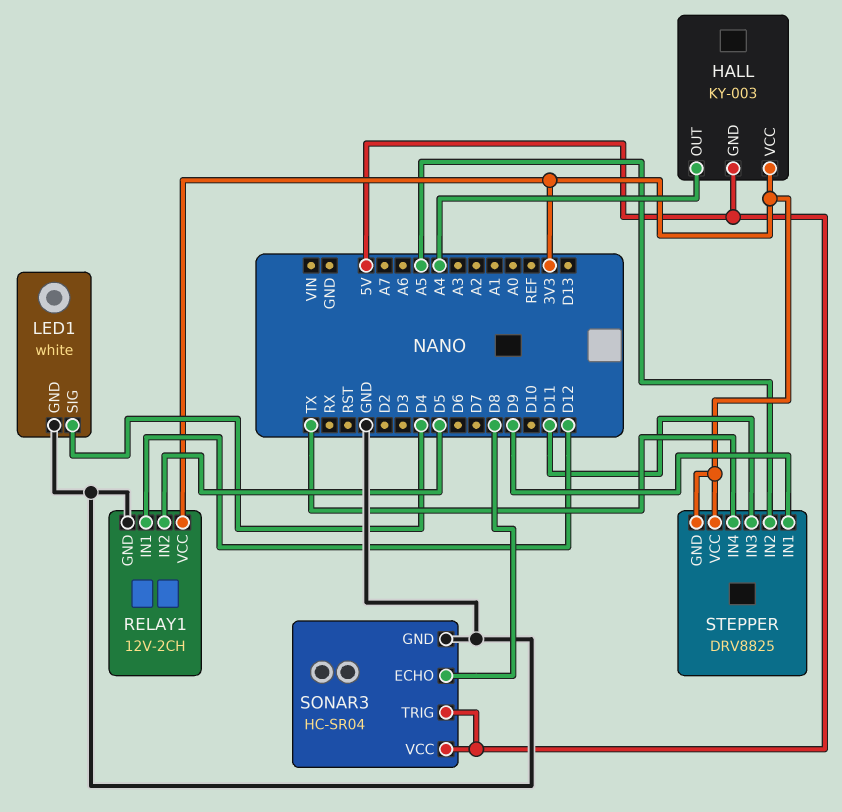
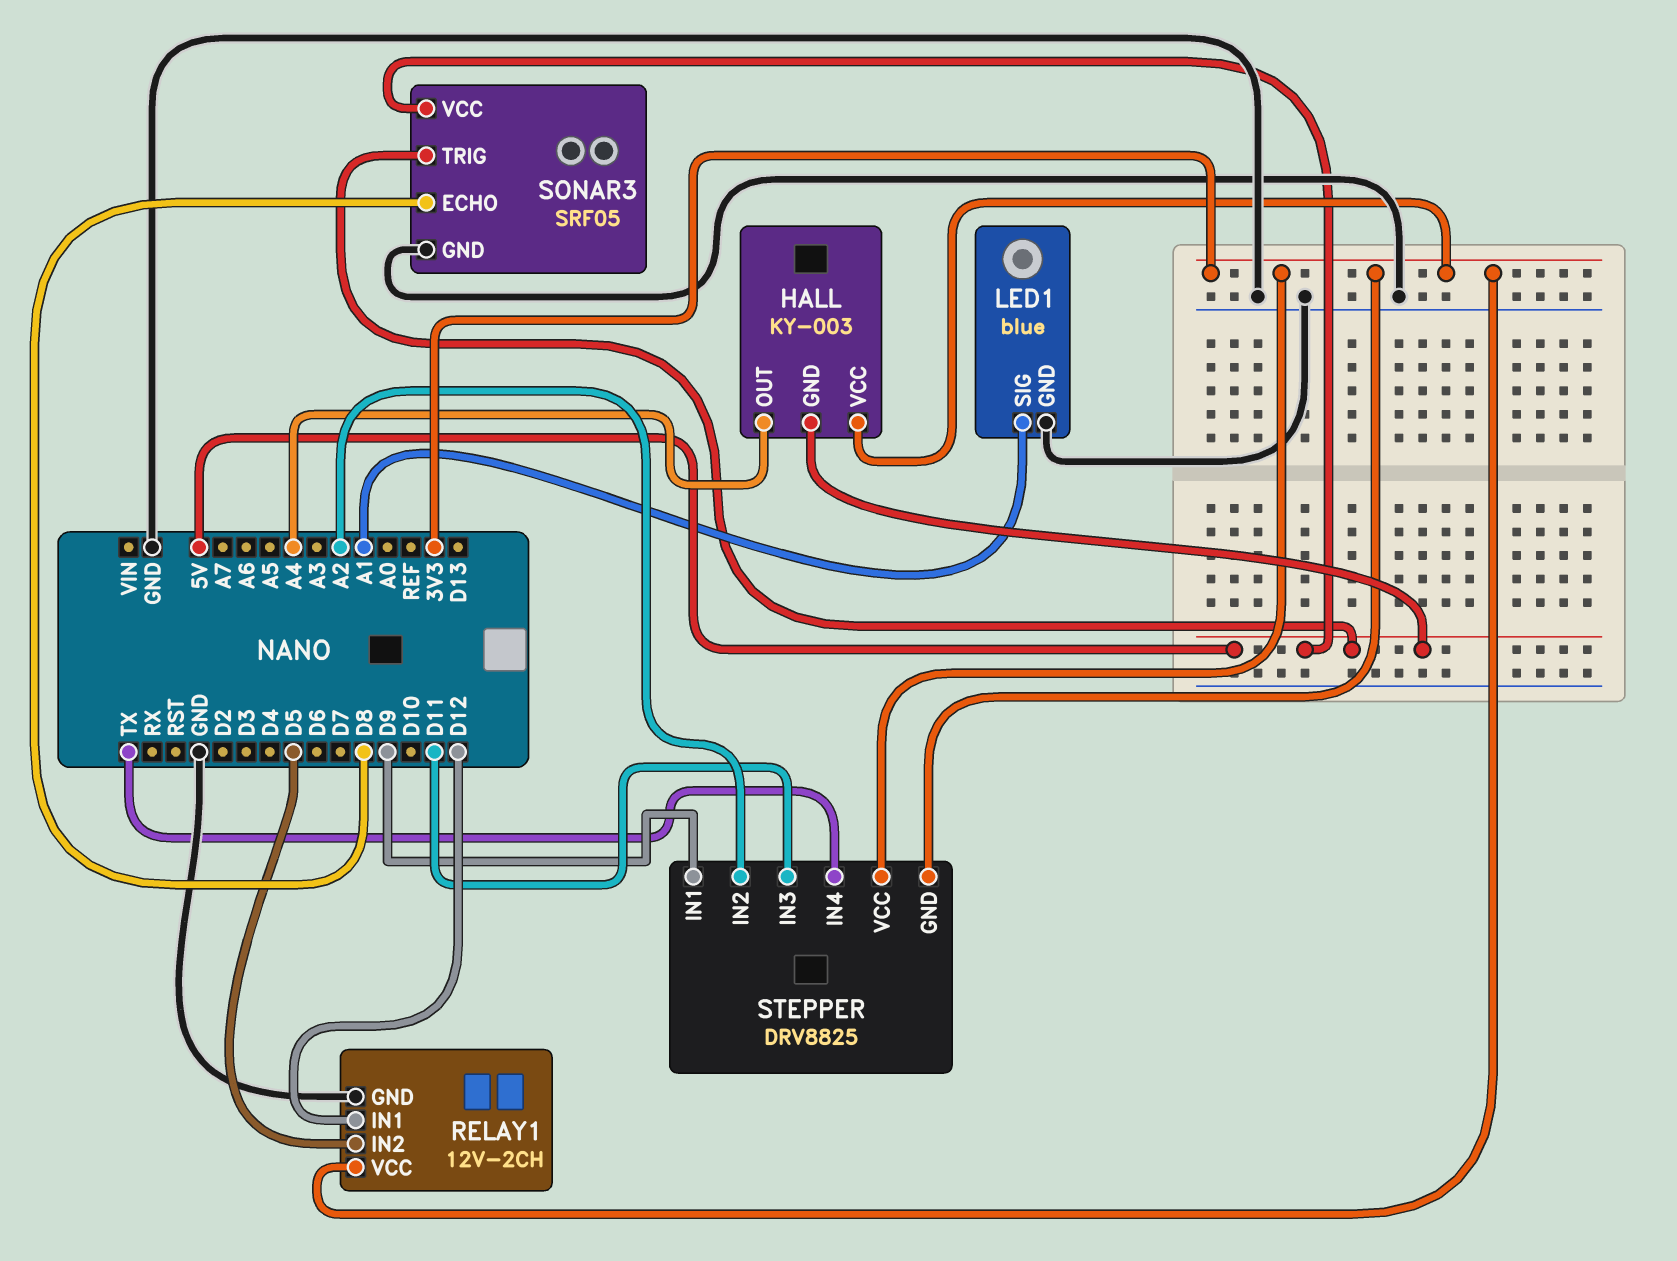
LED1: white -> blue
LED1 pin SIG: D4 -> A1
SONAR3: HC-SR04 -> SRF05
STEPPER pin IN2: A5 -> A2

